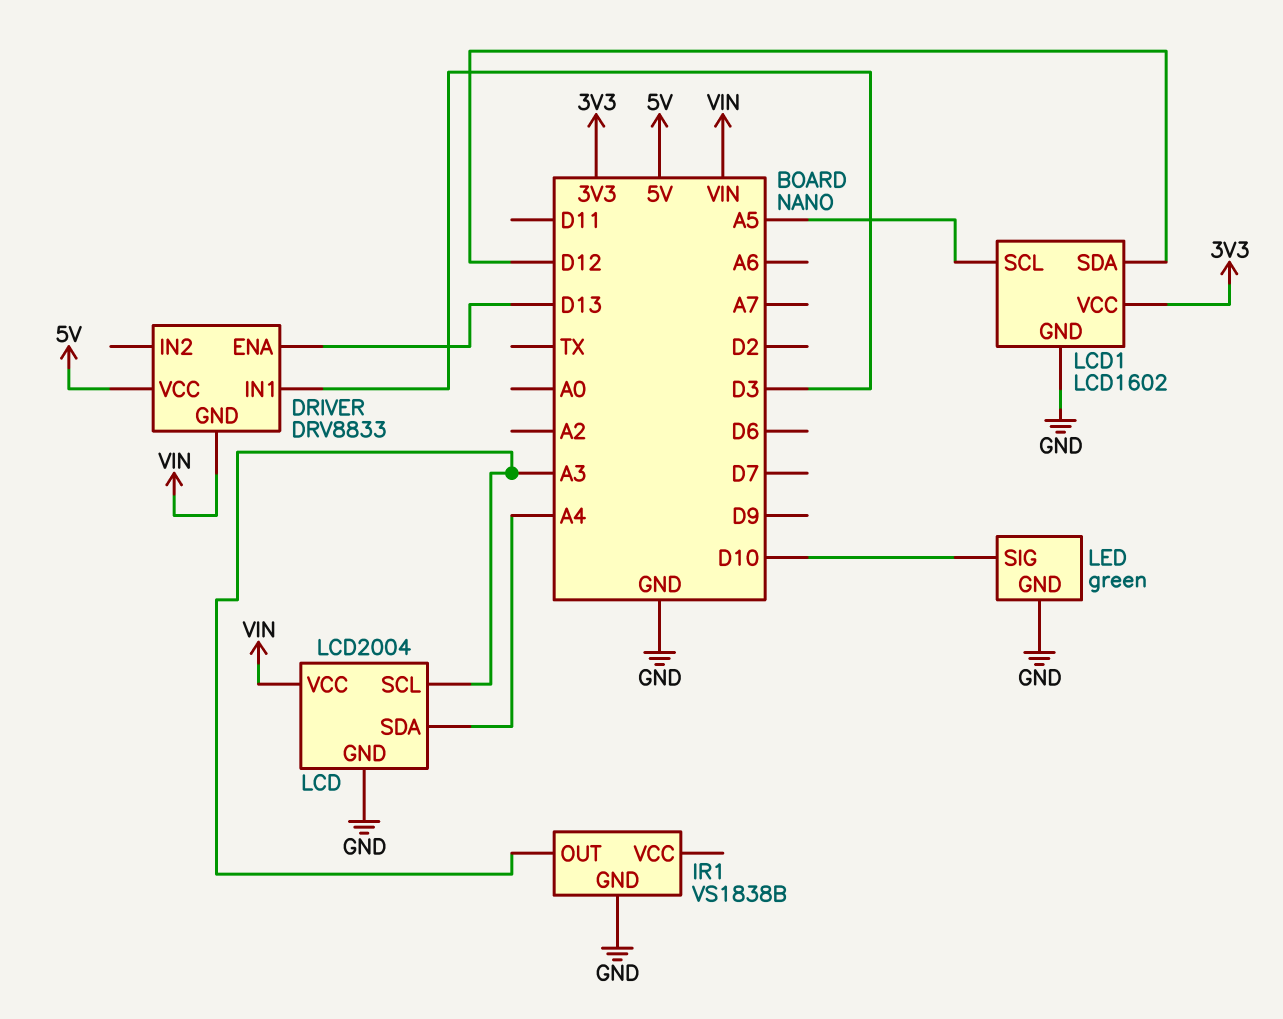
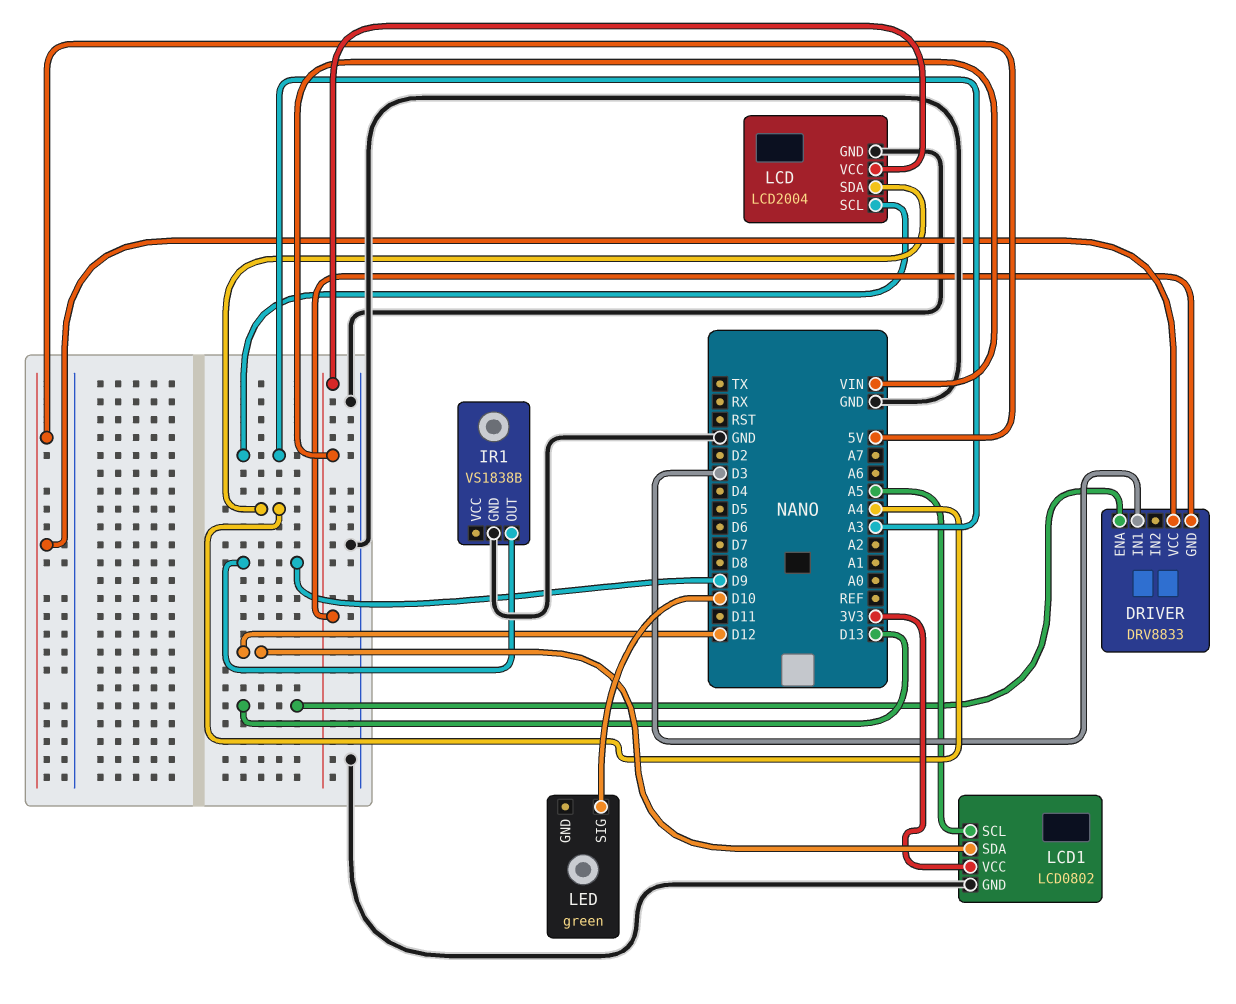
IR1 pin OUT: A3 -> D9
LCD1: LCD1602 -> LCD0802
LED pin GND: GND -> none

